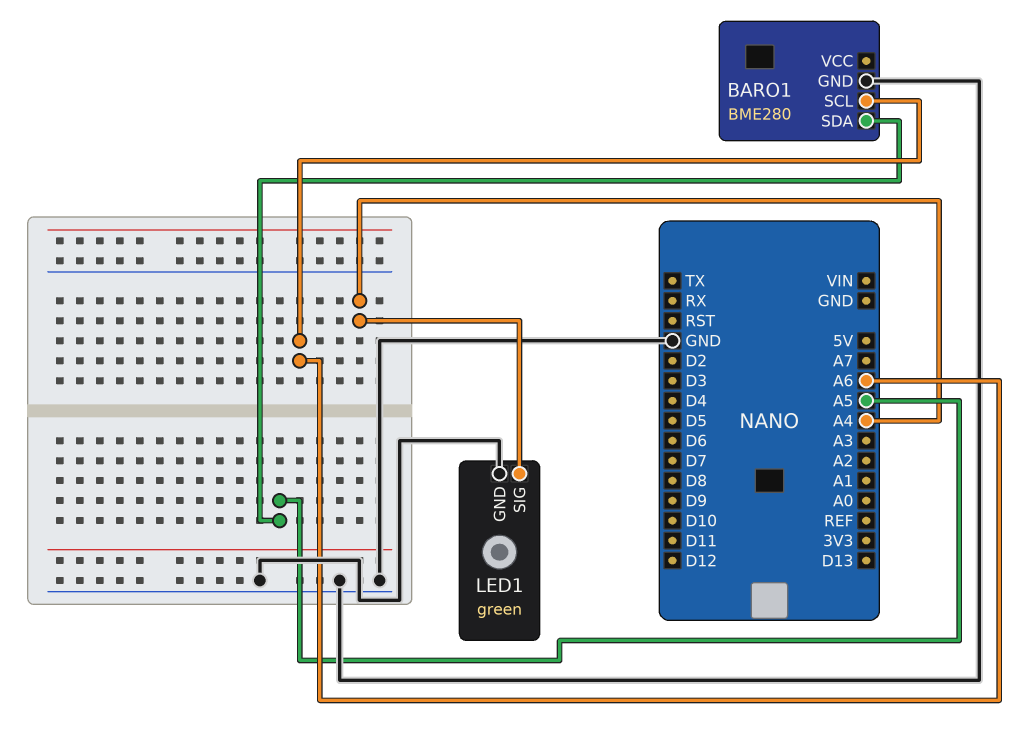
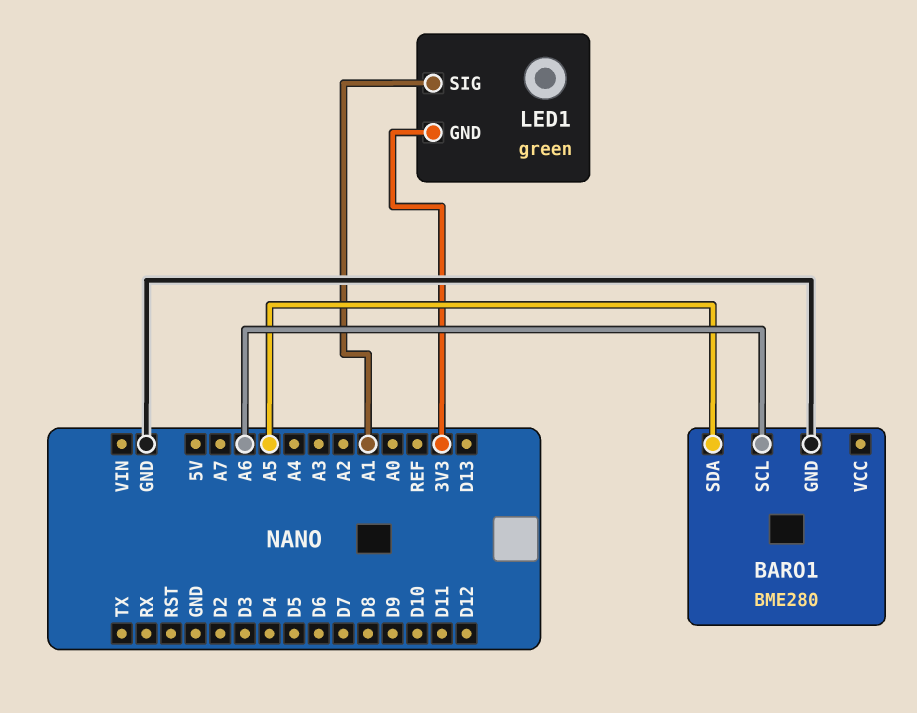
LED1 pin GND: GND -> 3V3
LED1 pin SIG: A4 -> A1

